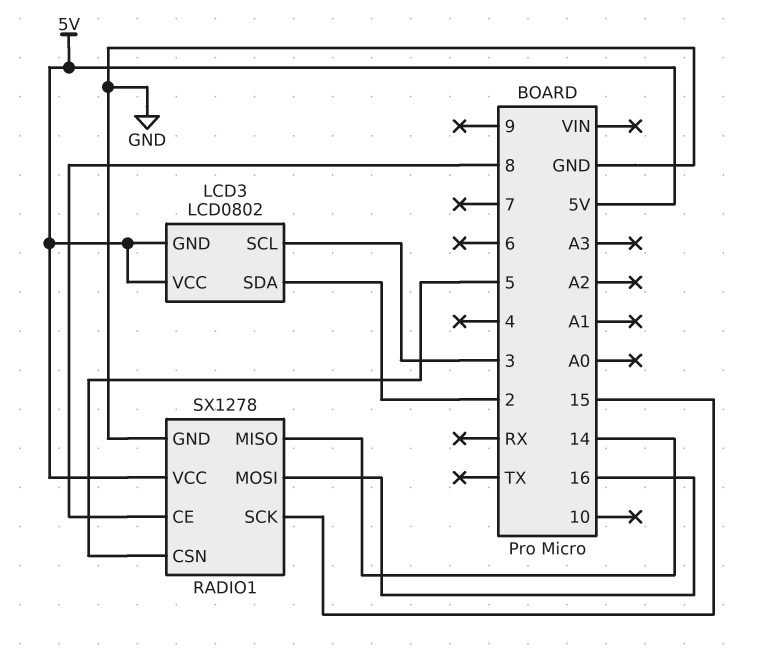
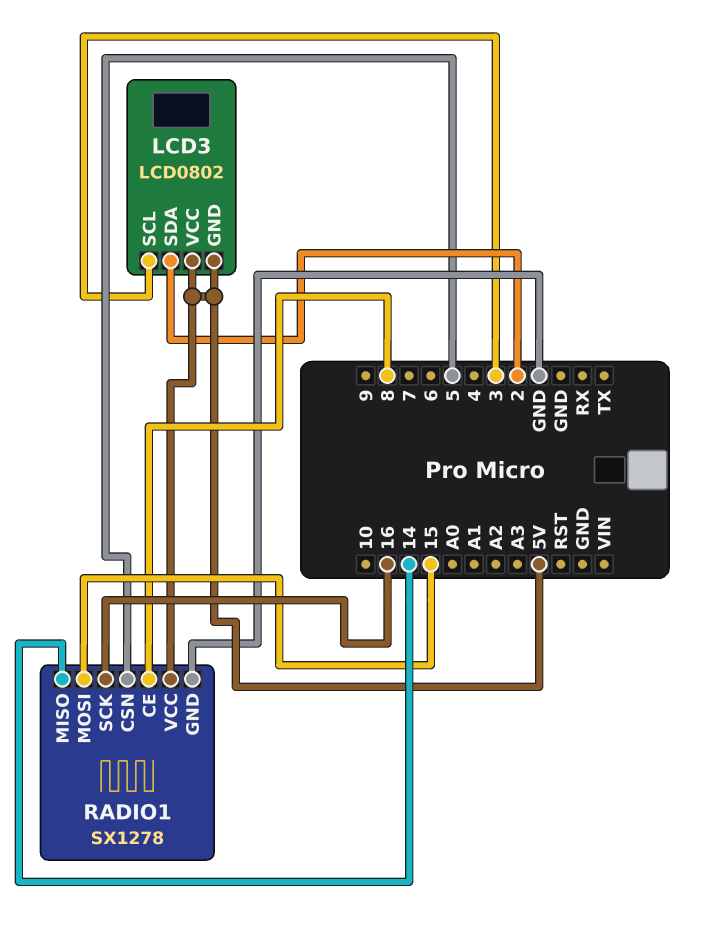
RADIO1 pin MOSI: 16 -> 15
RADIO1 pin SCK: 15 -> 16

